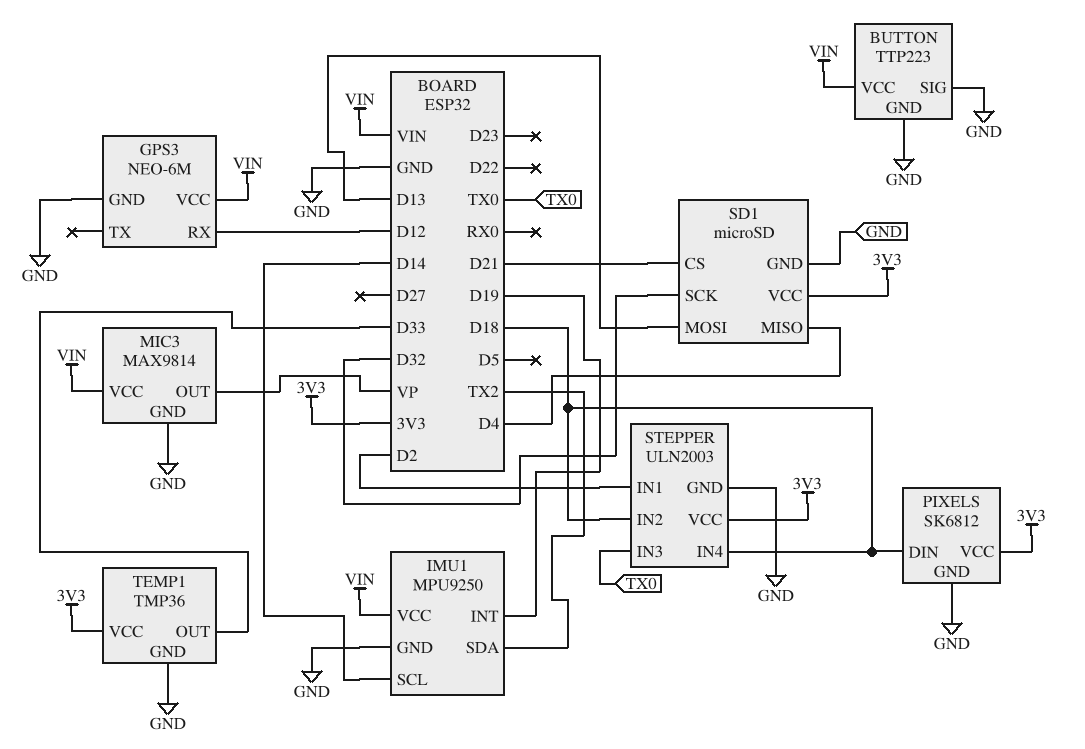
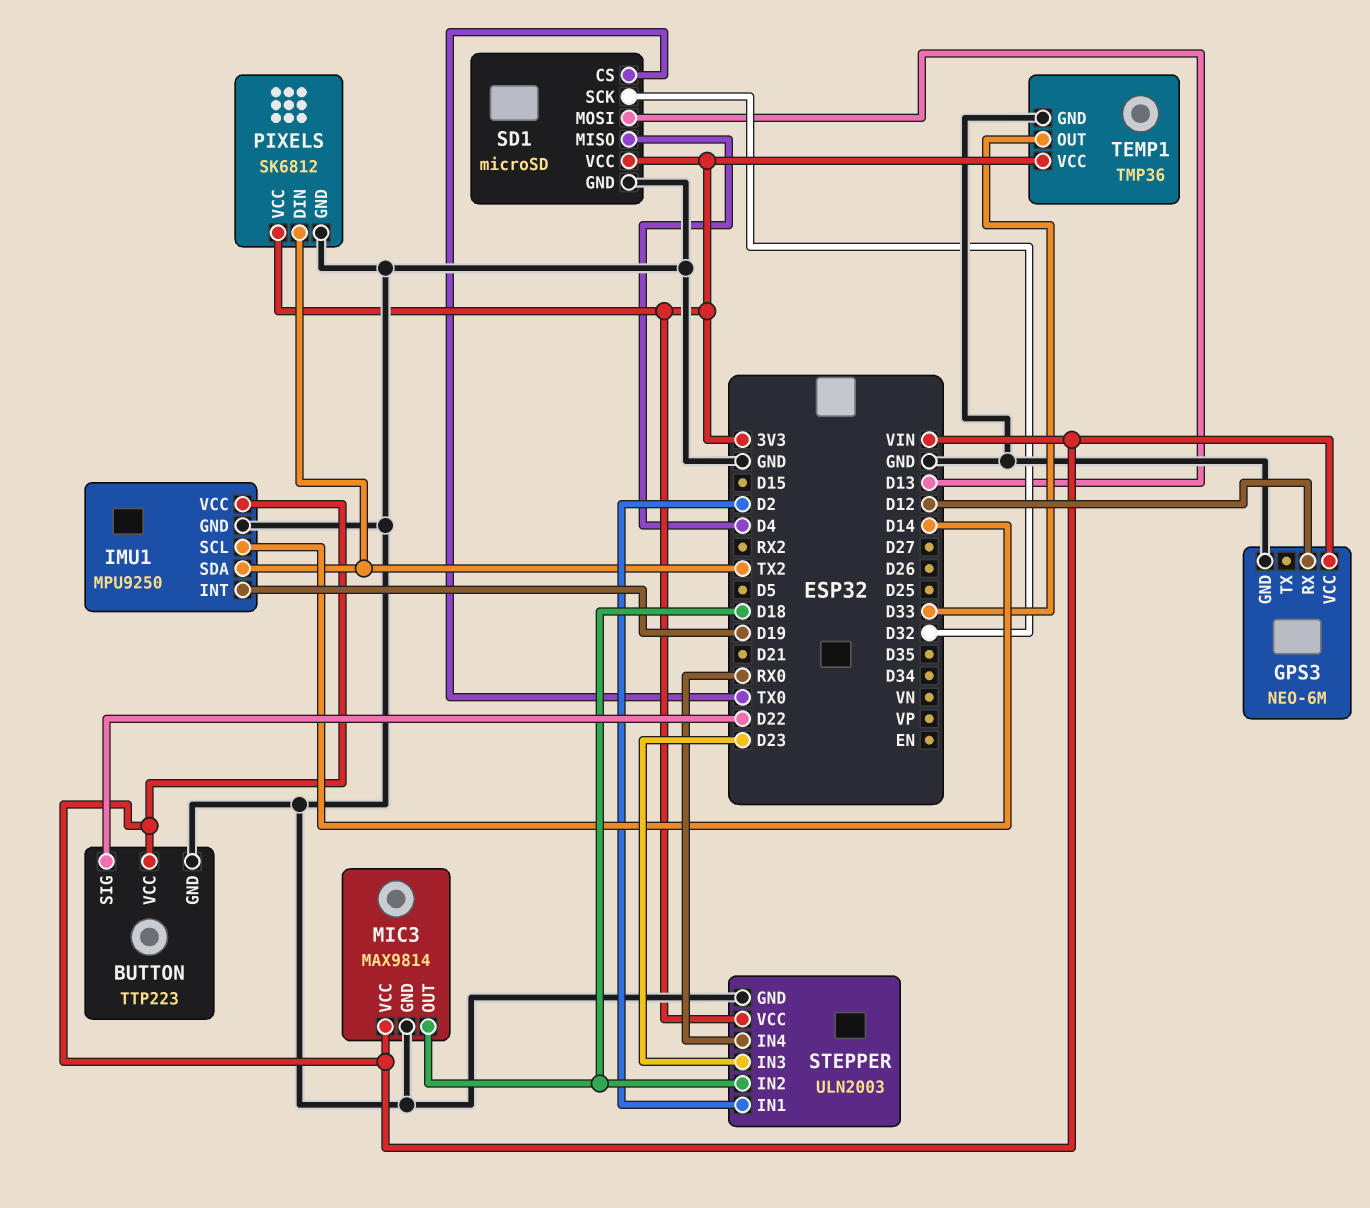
BUTTON pin SIG: GND -> D22
MIC3 pin OUT: VP -> D18
PIXELS pin DIN: D18 -> TX2
SD1 pin CS: D21 -> TX0
STEPPER pin IN3: TX0 -> D23
STEPPER pin IN4: D18 -> RX0

